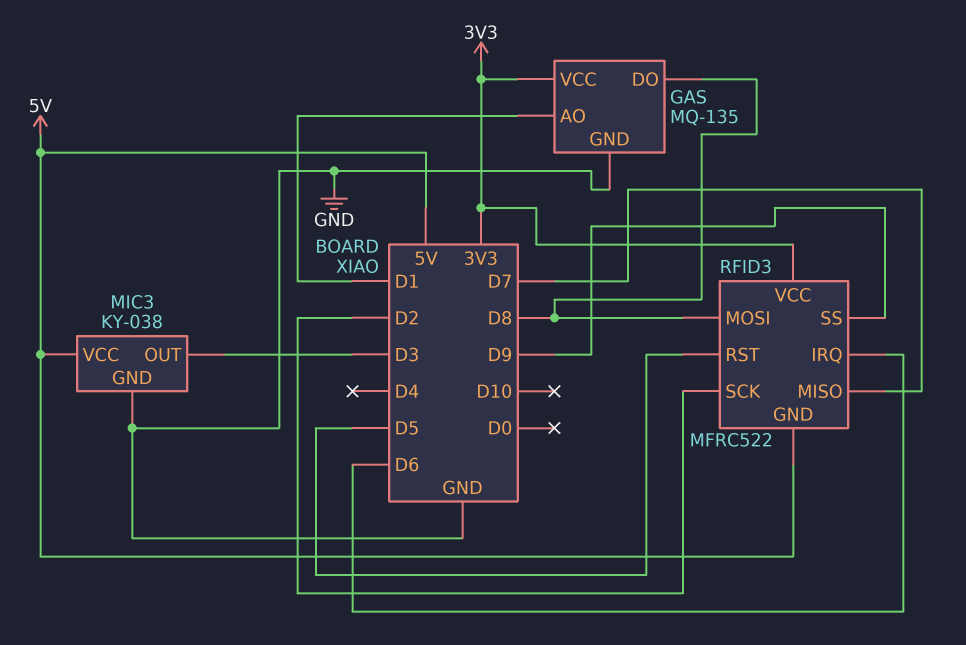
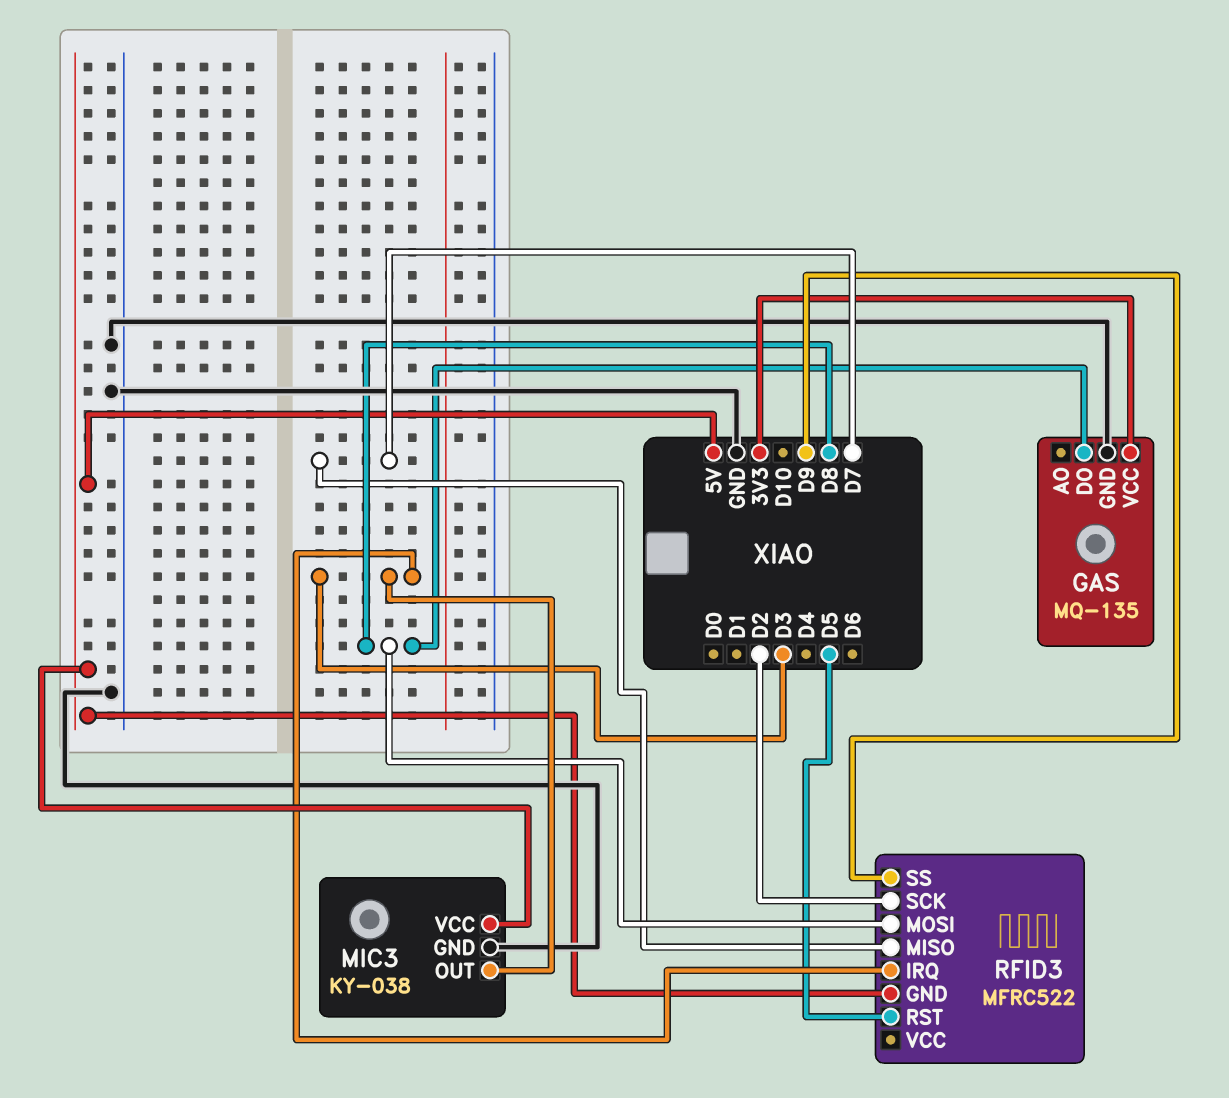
GAS pin AO: D1 -> none
RFID3 pin IRQ: D6 -> D3
RFID3 pin VCC: 3V3 -> none

